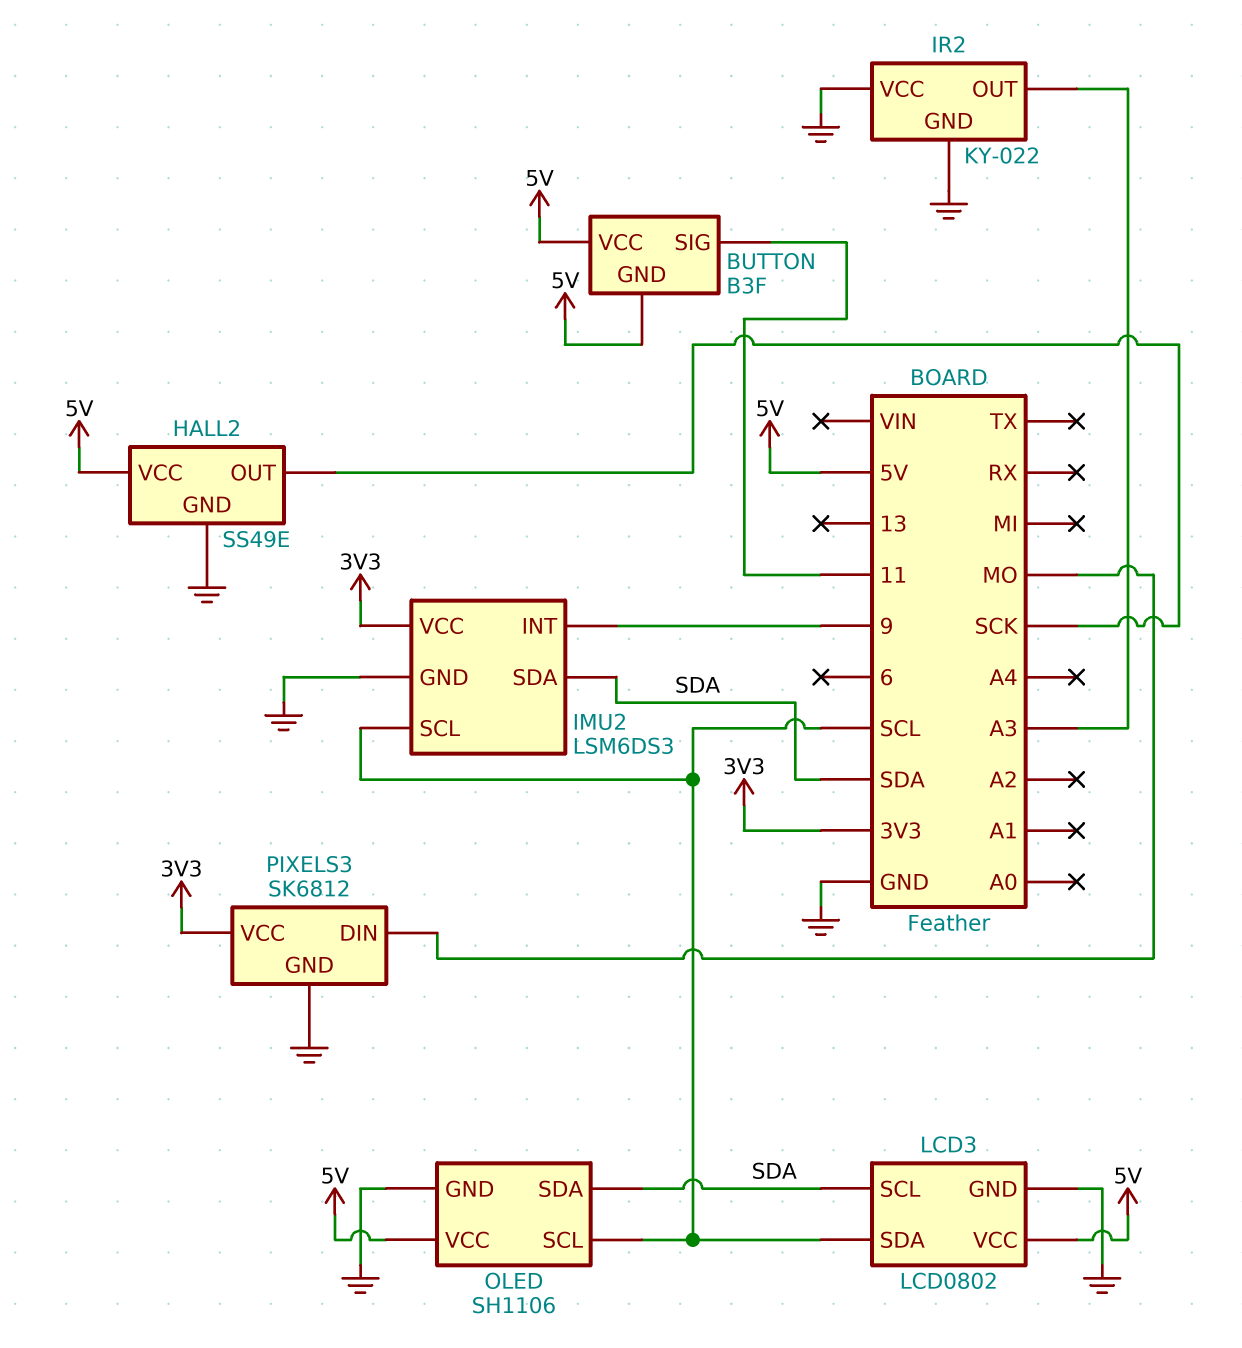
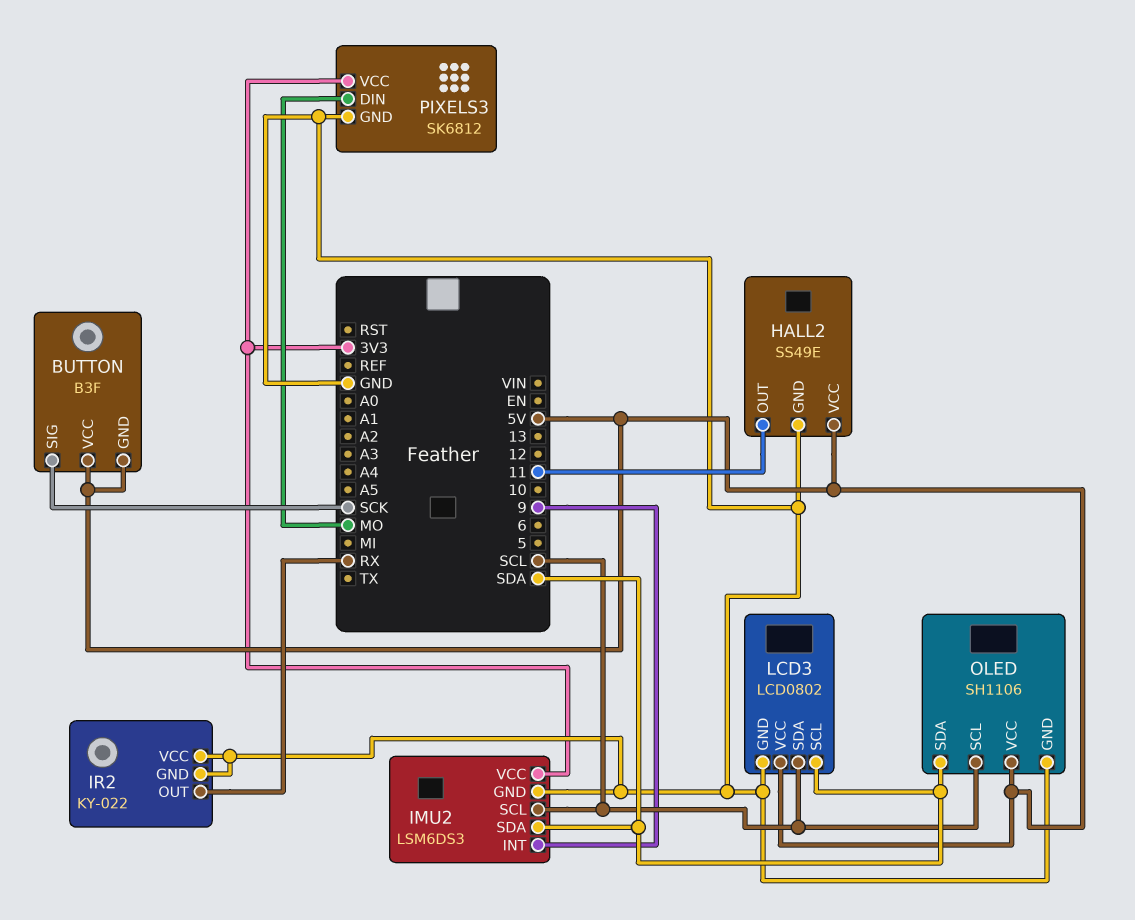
BUTTON pin SIG: 11 -> SCK
HALL2 pin OUT: SCK -> 11
IR2 pin OUT: A3 -> RX

